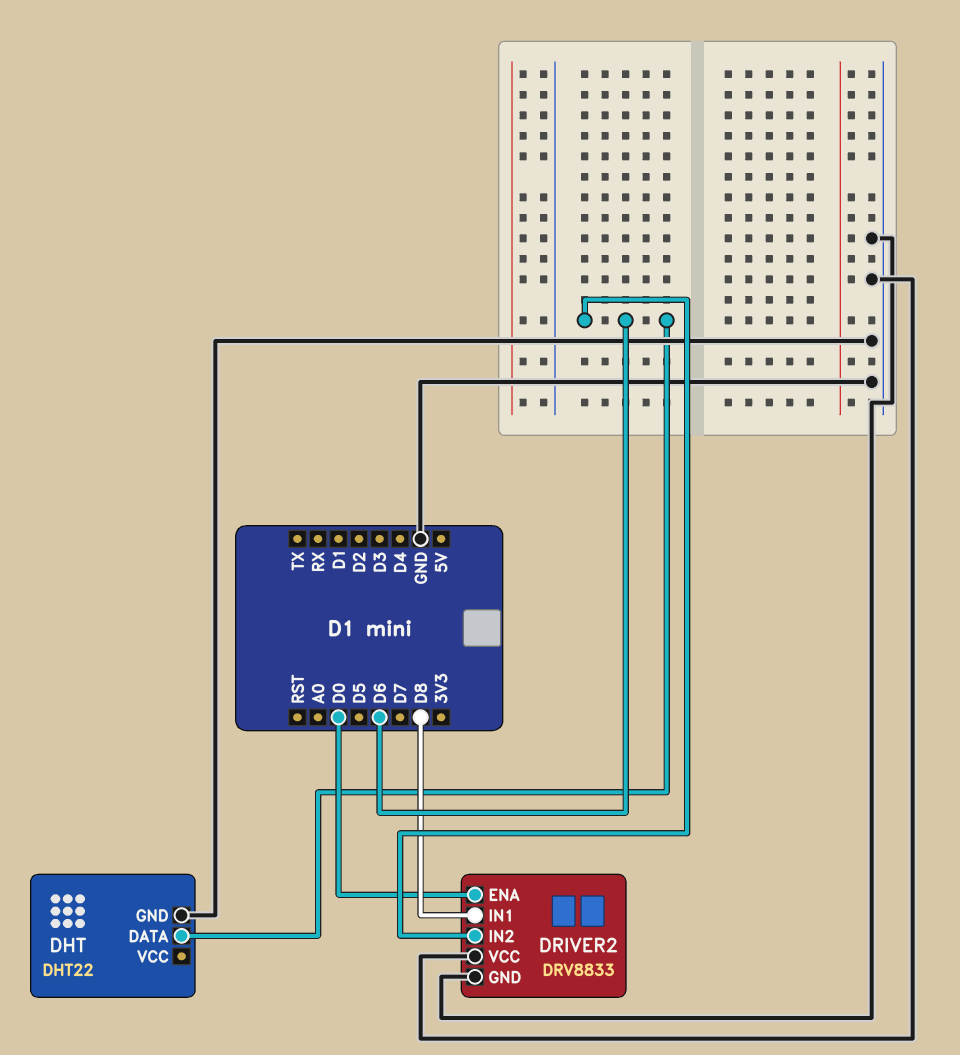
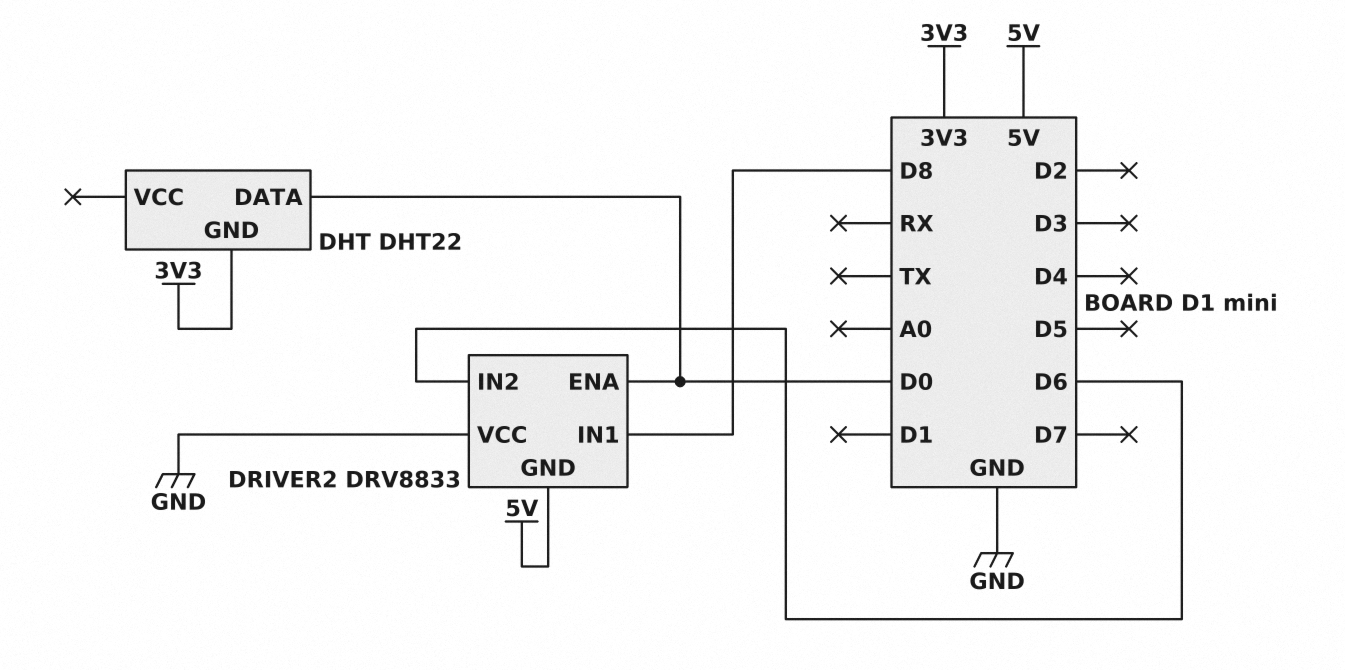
DHT pin DATA: D6 -> D0
DHT pin GND: GND -> 3V3
DRIVER2 pin GND: GND -> 5V

